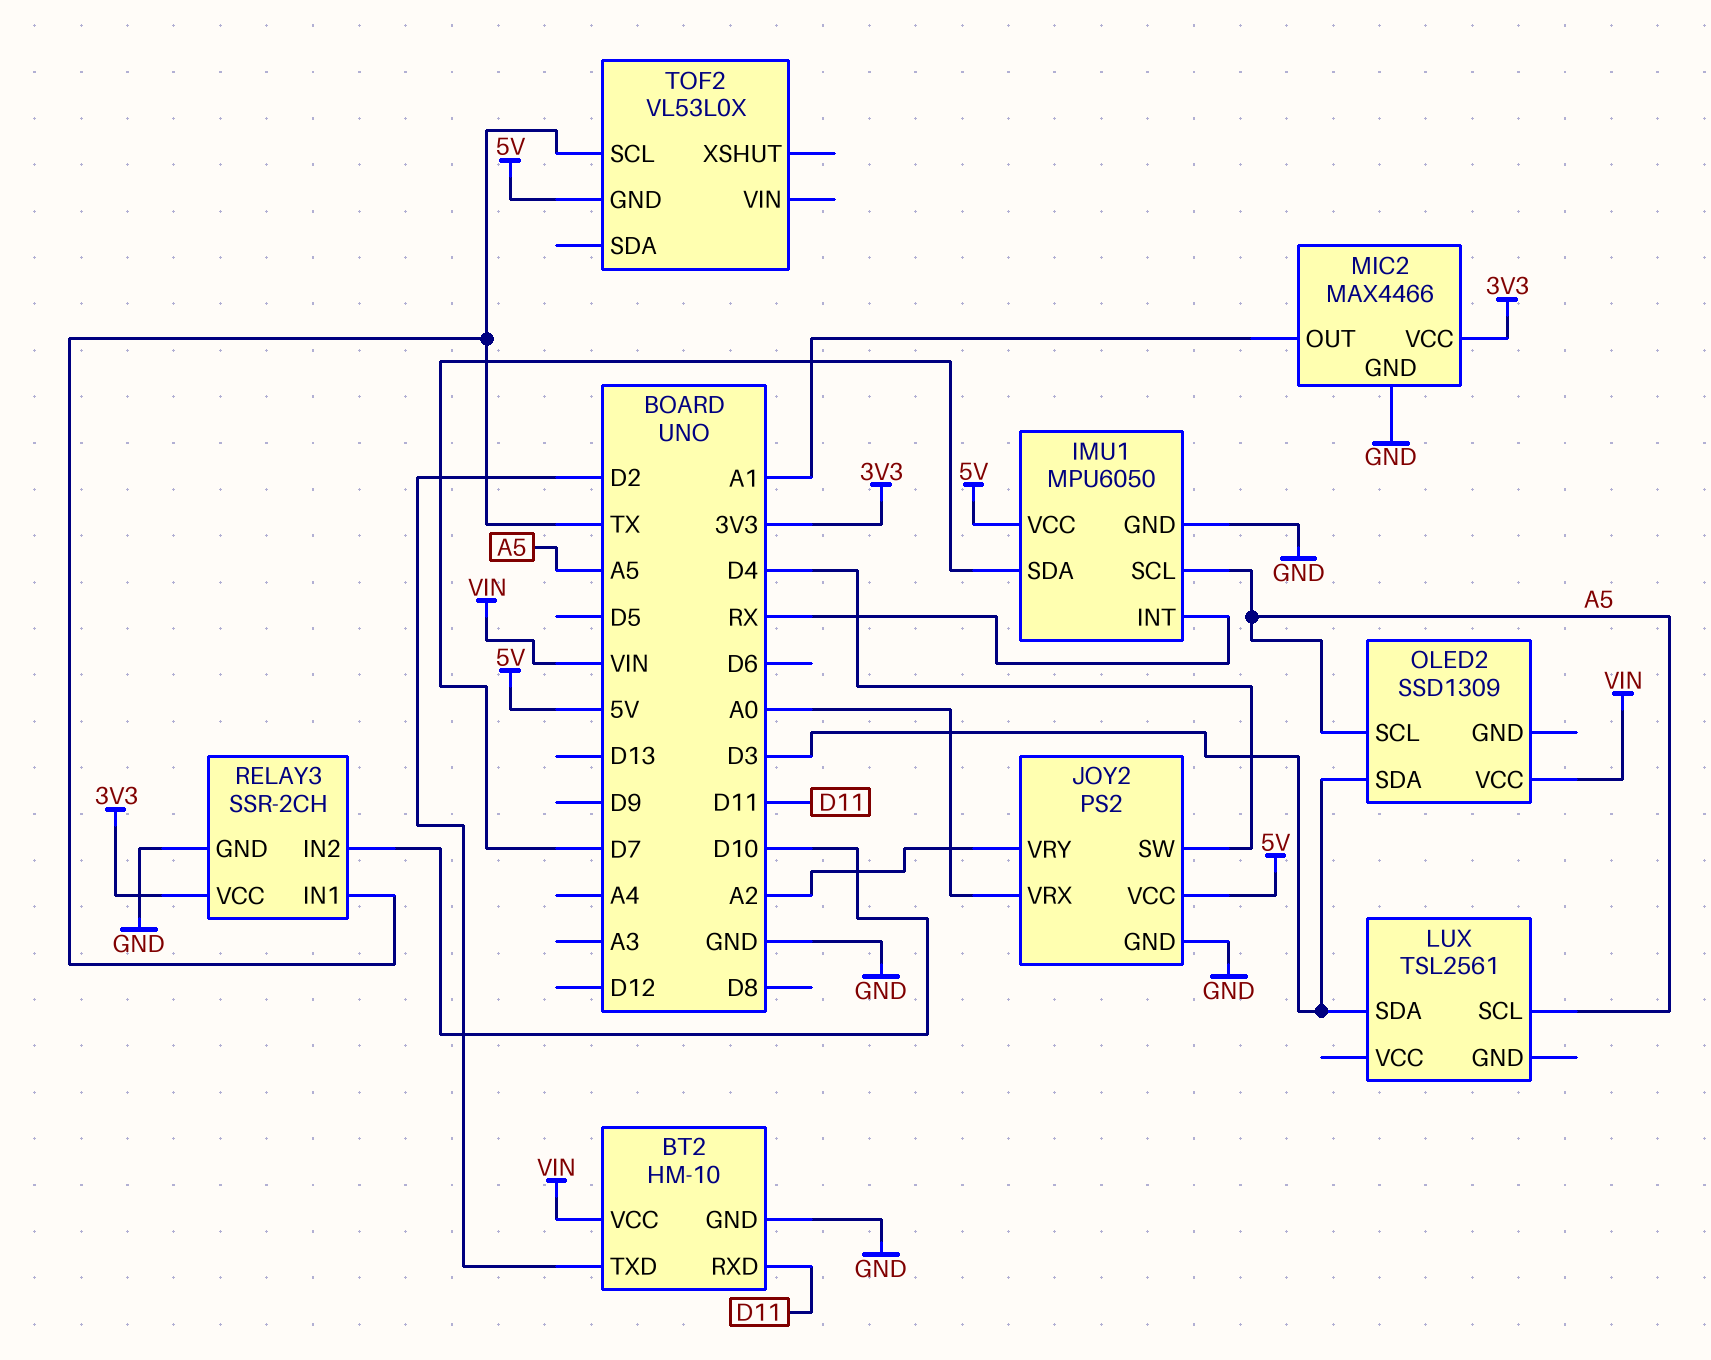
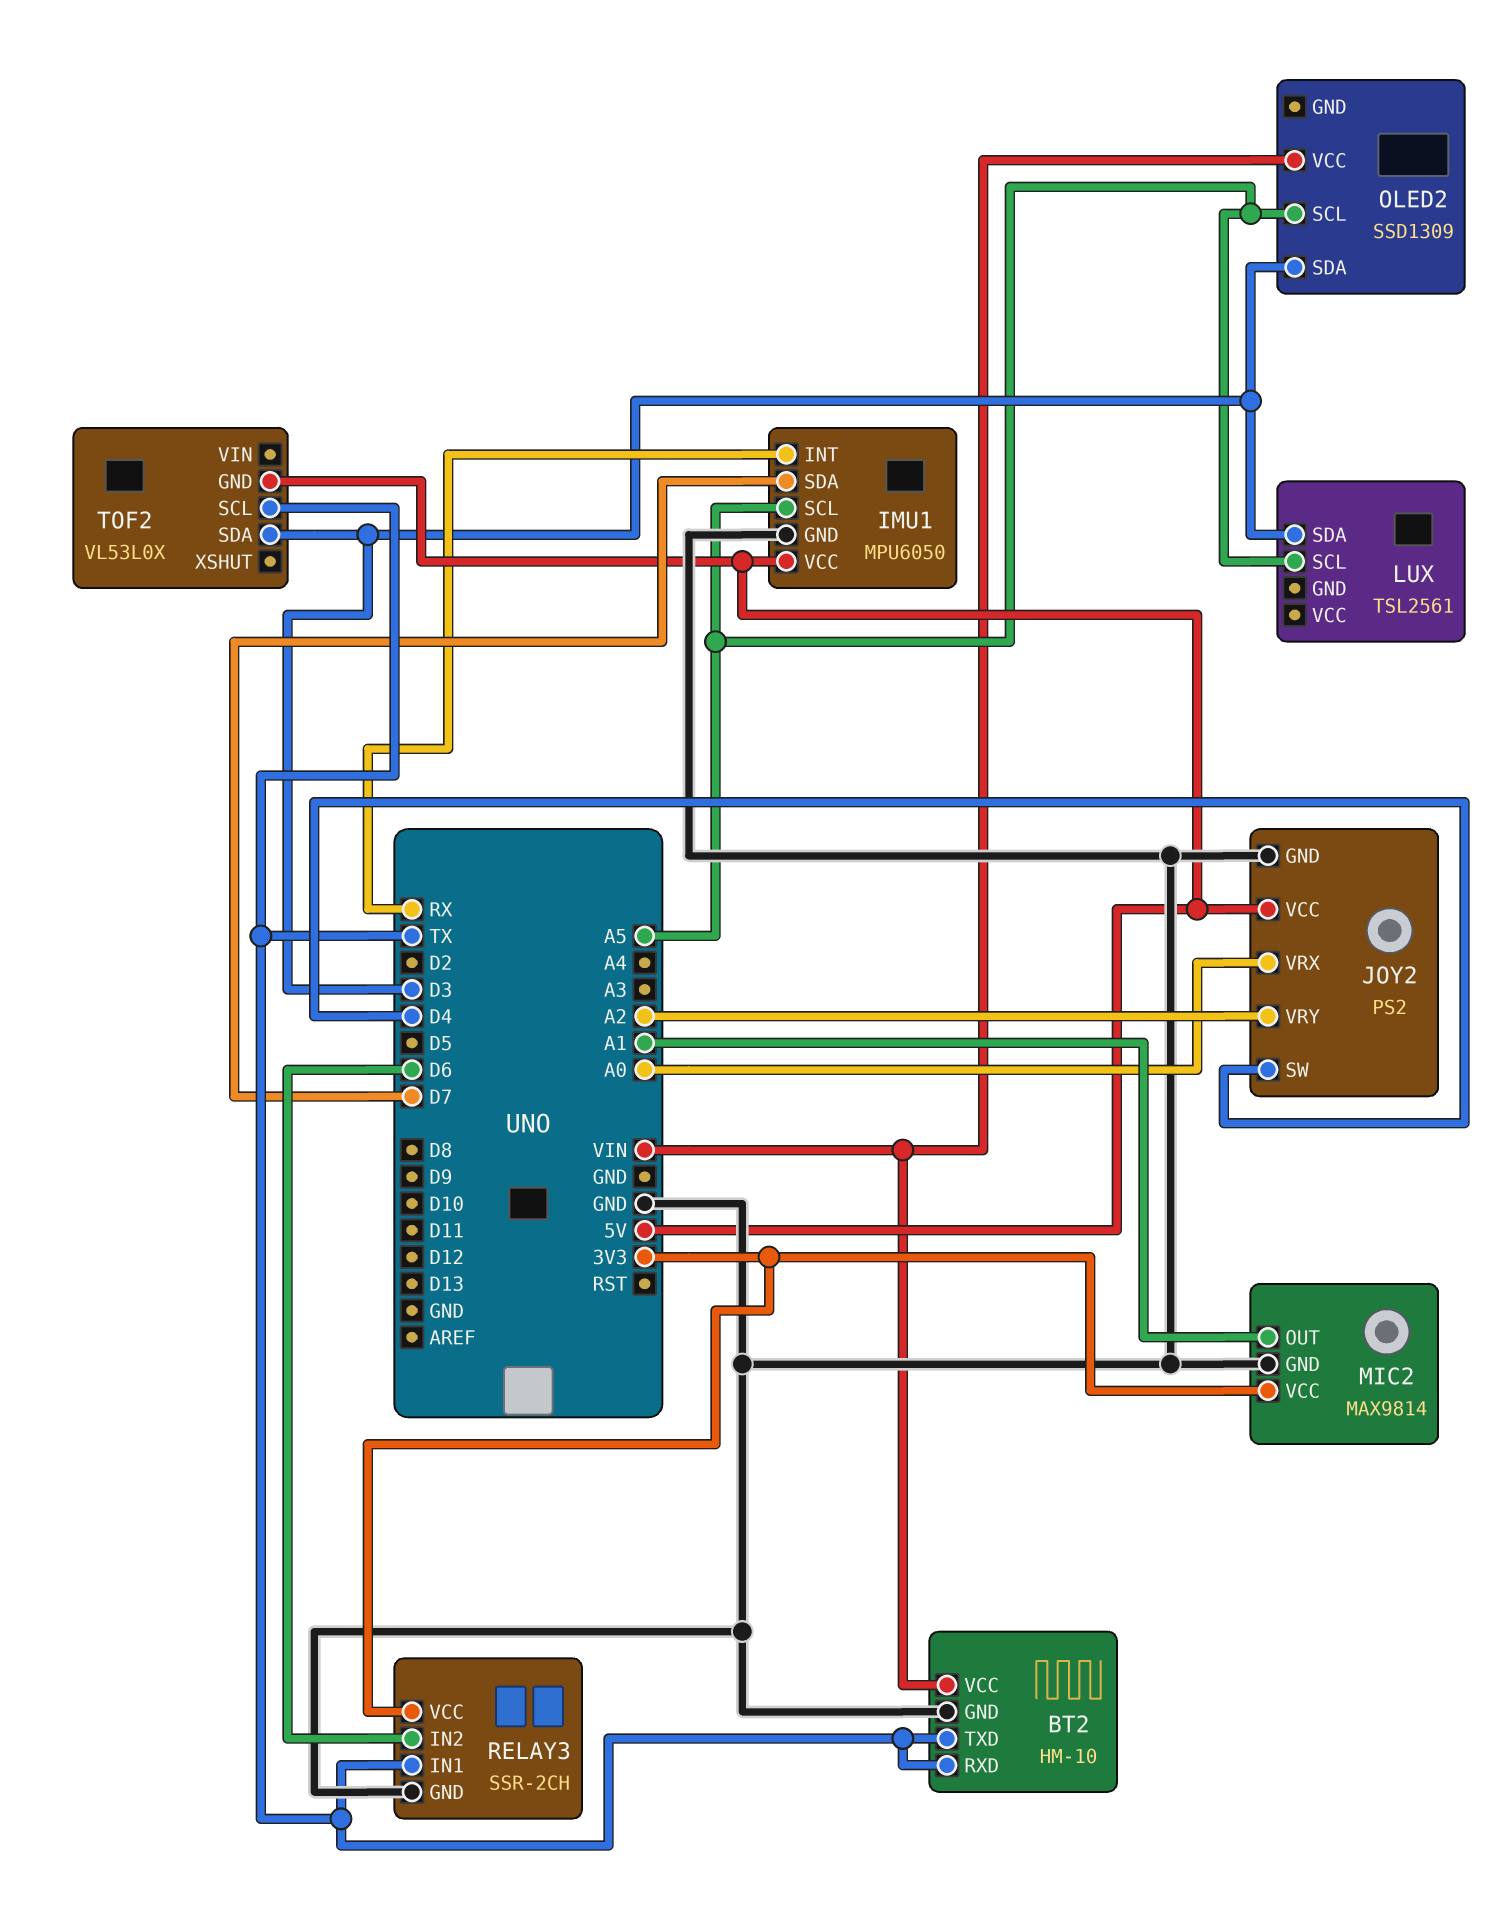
BT2 pin RXD: D11 -> TX
BT2 pin TXD: D2 -> TX
MIC2: MAX4466 -> MAX9814
RELAY3 pin IN2: D10 -> D6
TOF2 pin SDA: none -> D3

